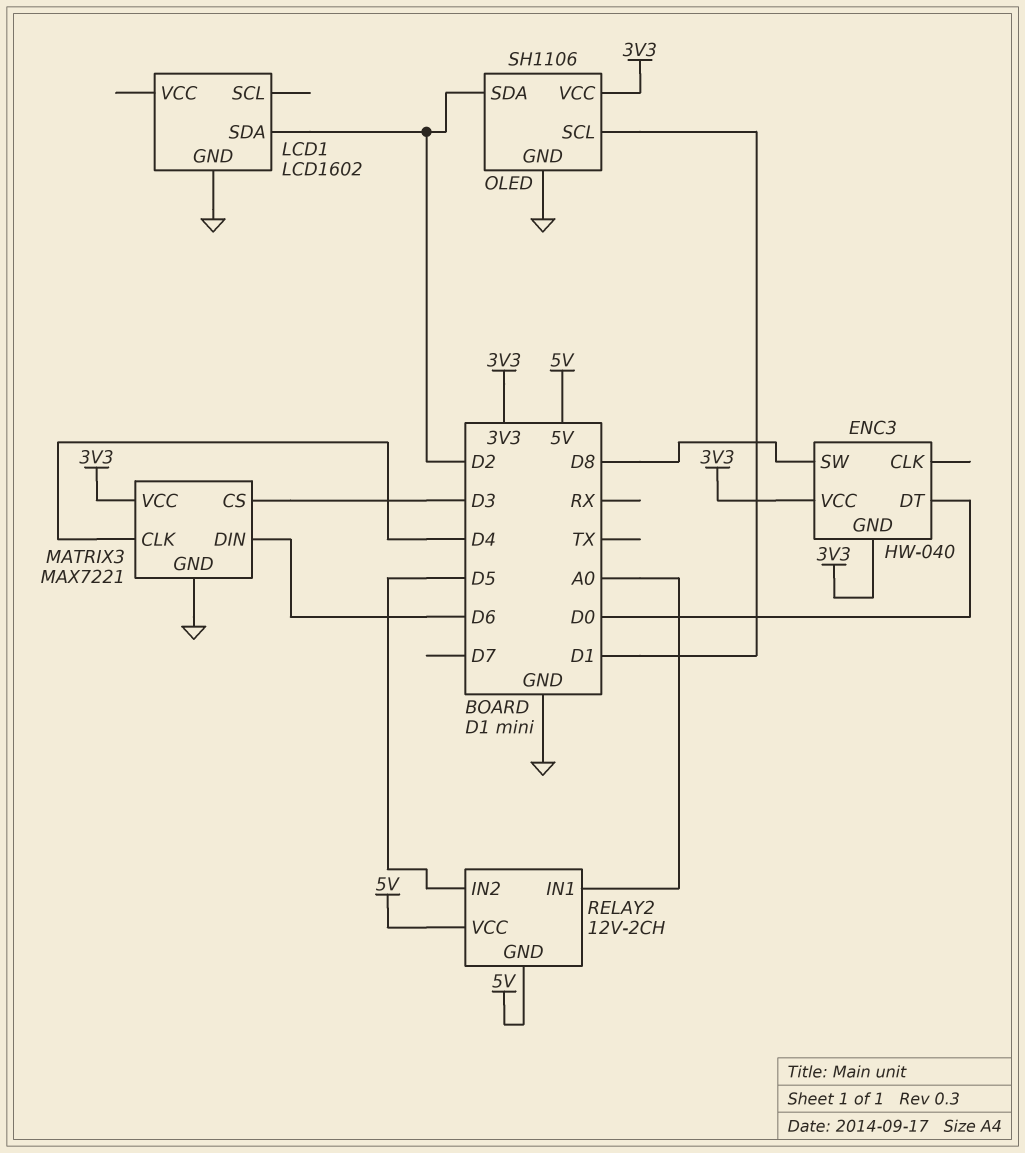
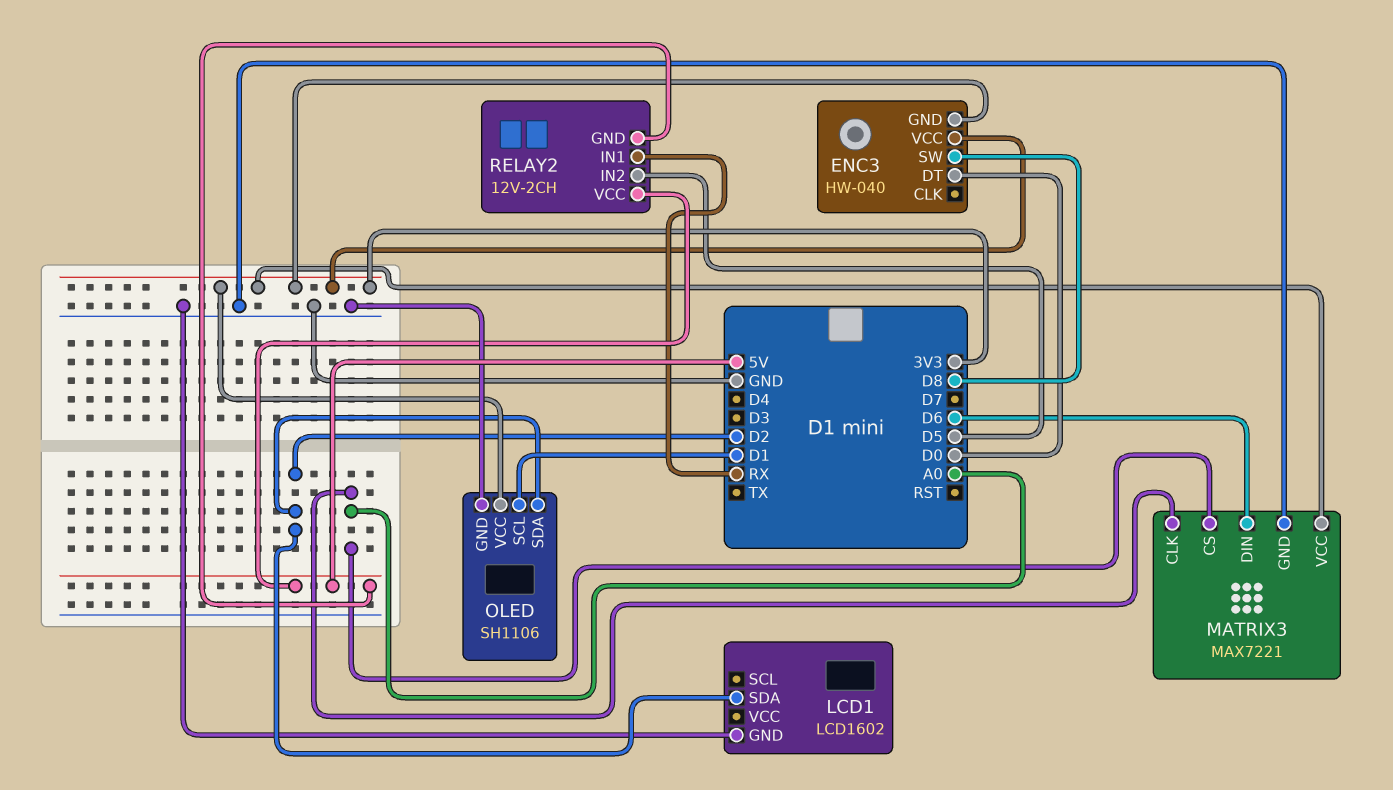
MATRIX3 pin CLK: D4 -> A0
MATRIX3 pin CS: D3 -> A0
RELAY2 pin IN1: A0 -> RX

